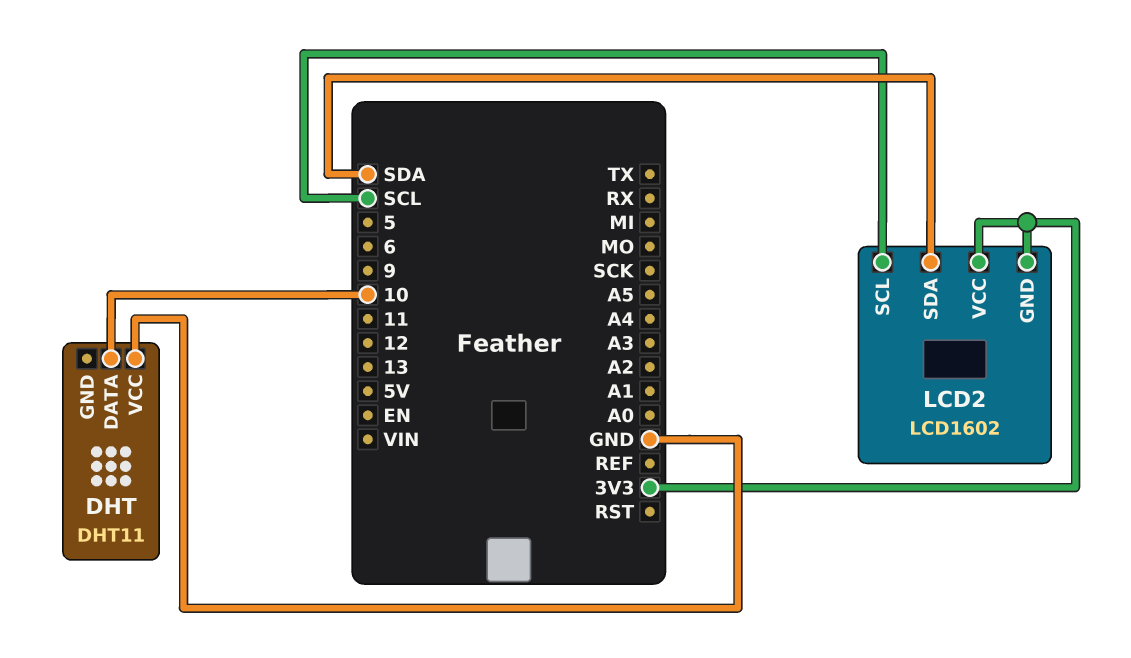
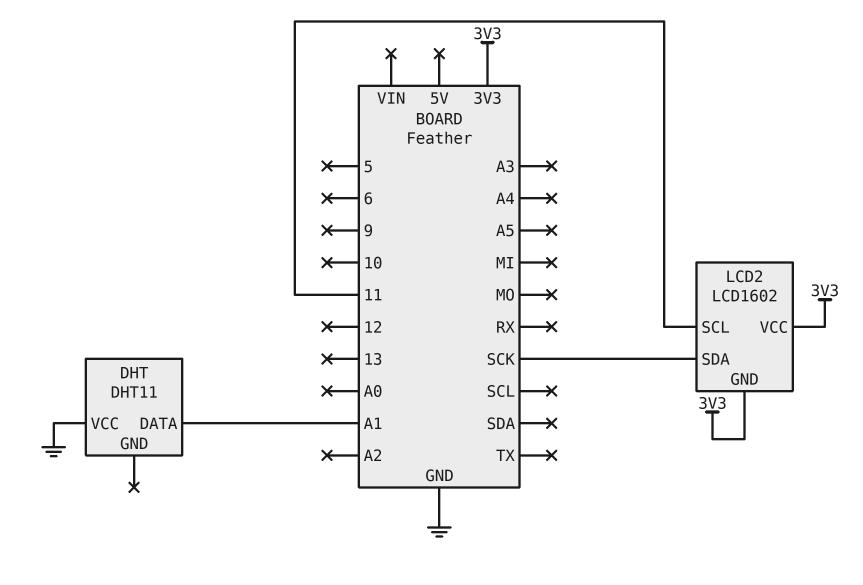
DHT pin DATA: 10 -> A1
LCD2 pin SCL: SCL -> 11
LCD2 pin SDA: SDA -> SCK

